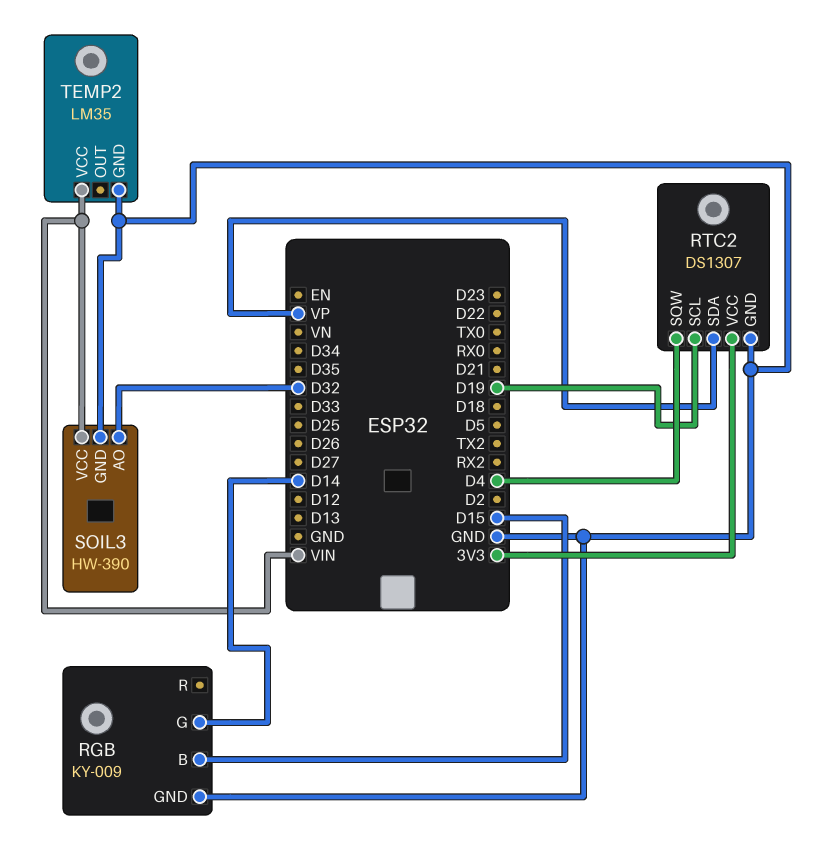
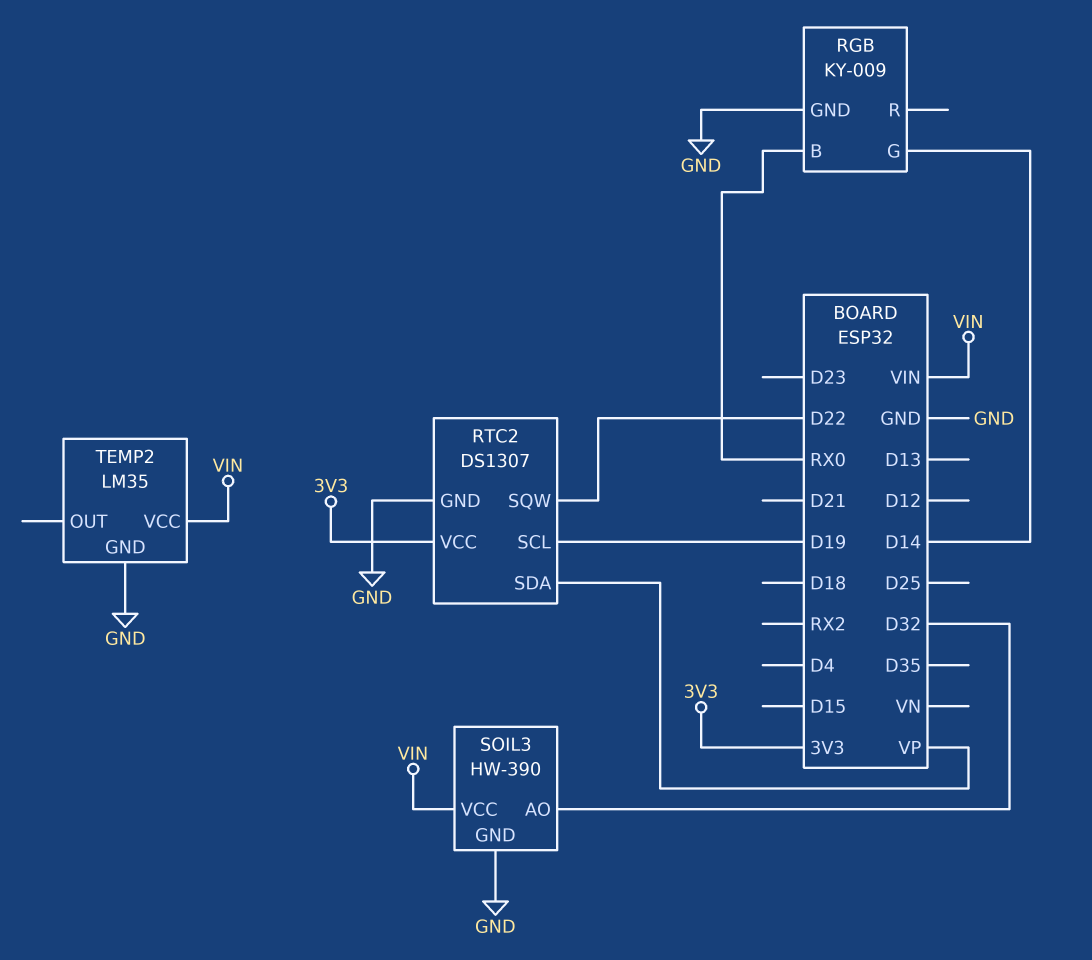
RGB pin B: D15 -> RX0
RTC2 pin SQW: D4 -> D22

